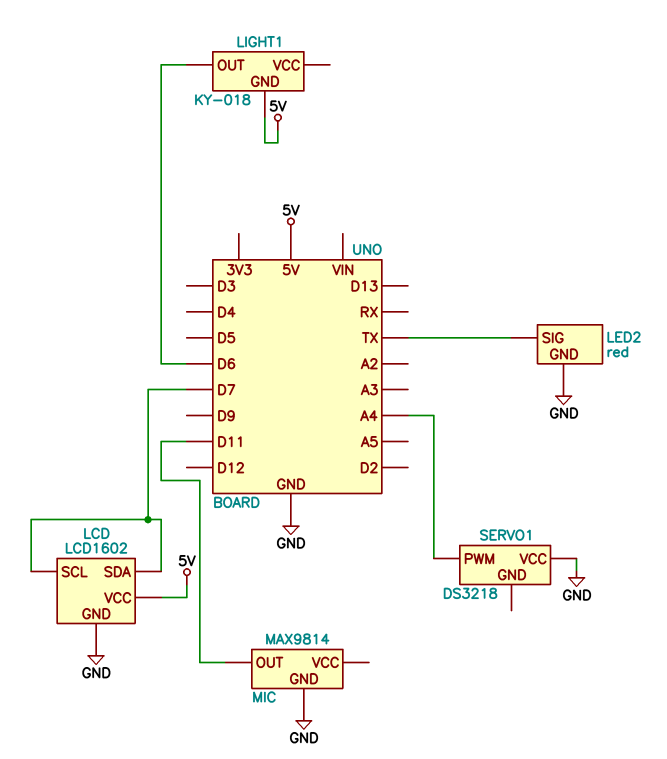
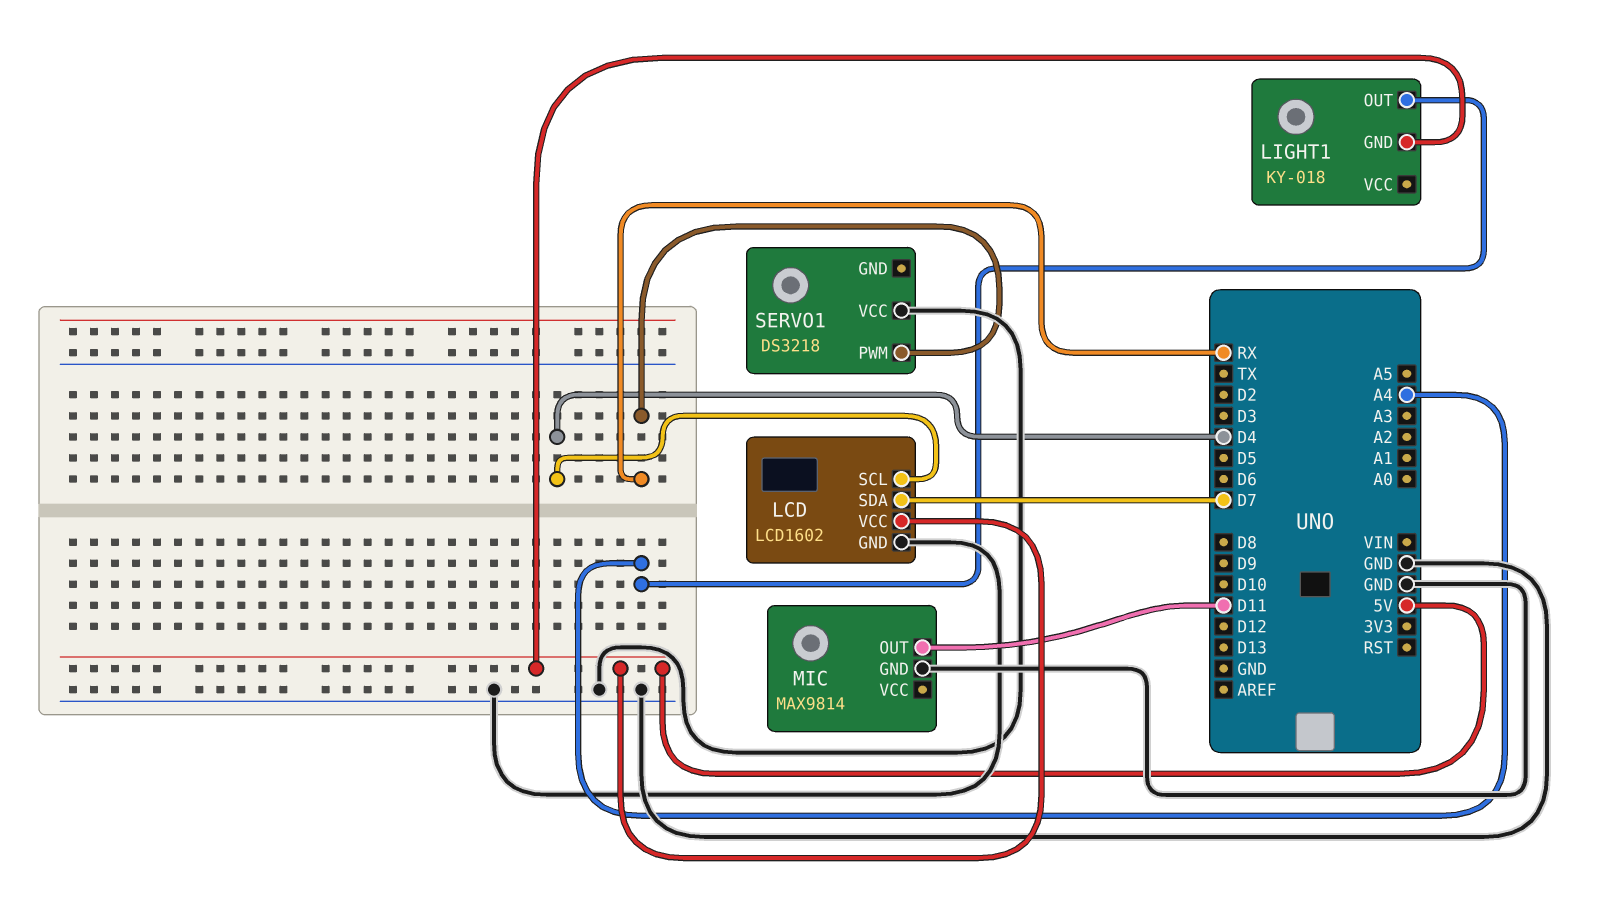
LCD pin SCL: D7 -> D4
LED2: red -> none
LED2 pin GND: GND -> none
LED2 pin SIG: TX -> none
LIGHT1 pin OUT: D6 -> A4
SERVO1 pin PWM: A4 -> RX

